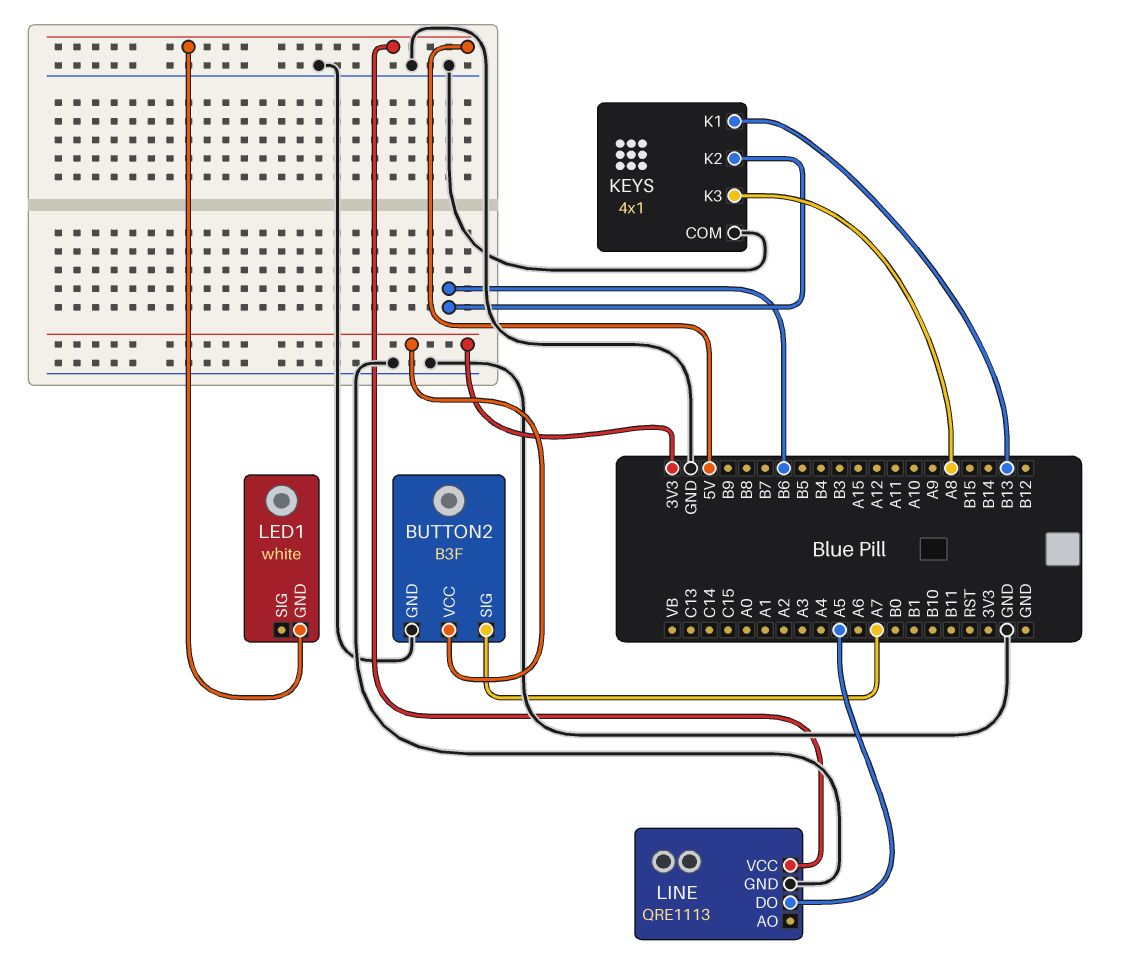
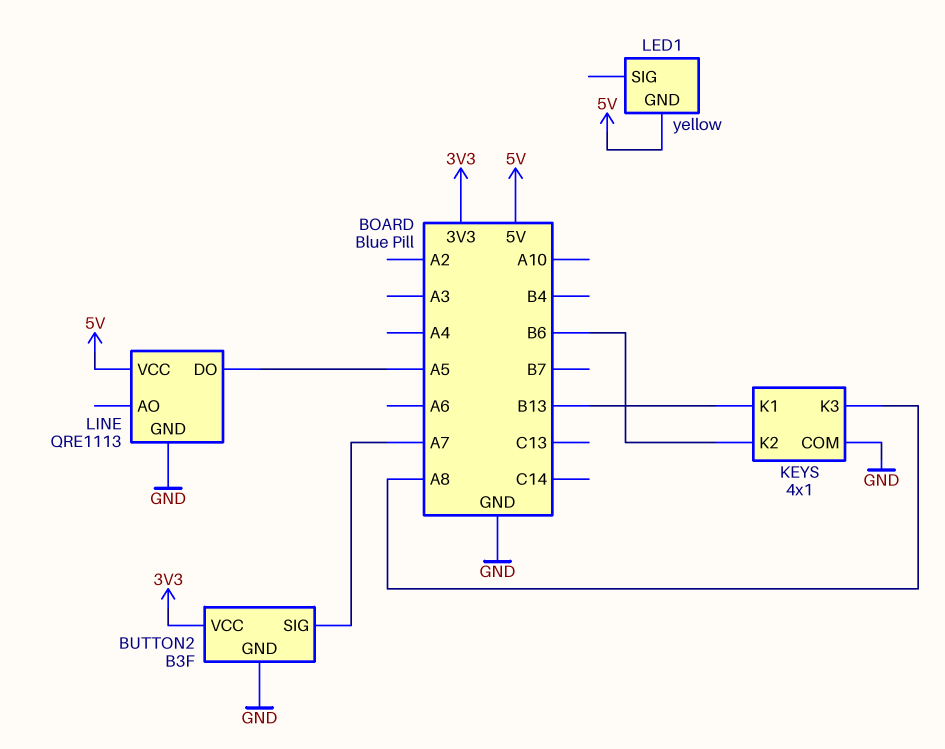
LED1: white -> yellow

